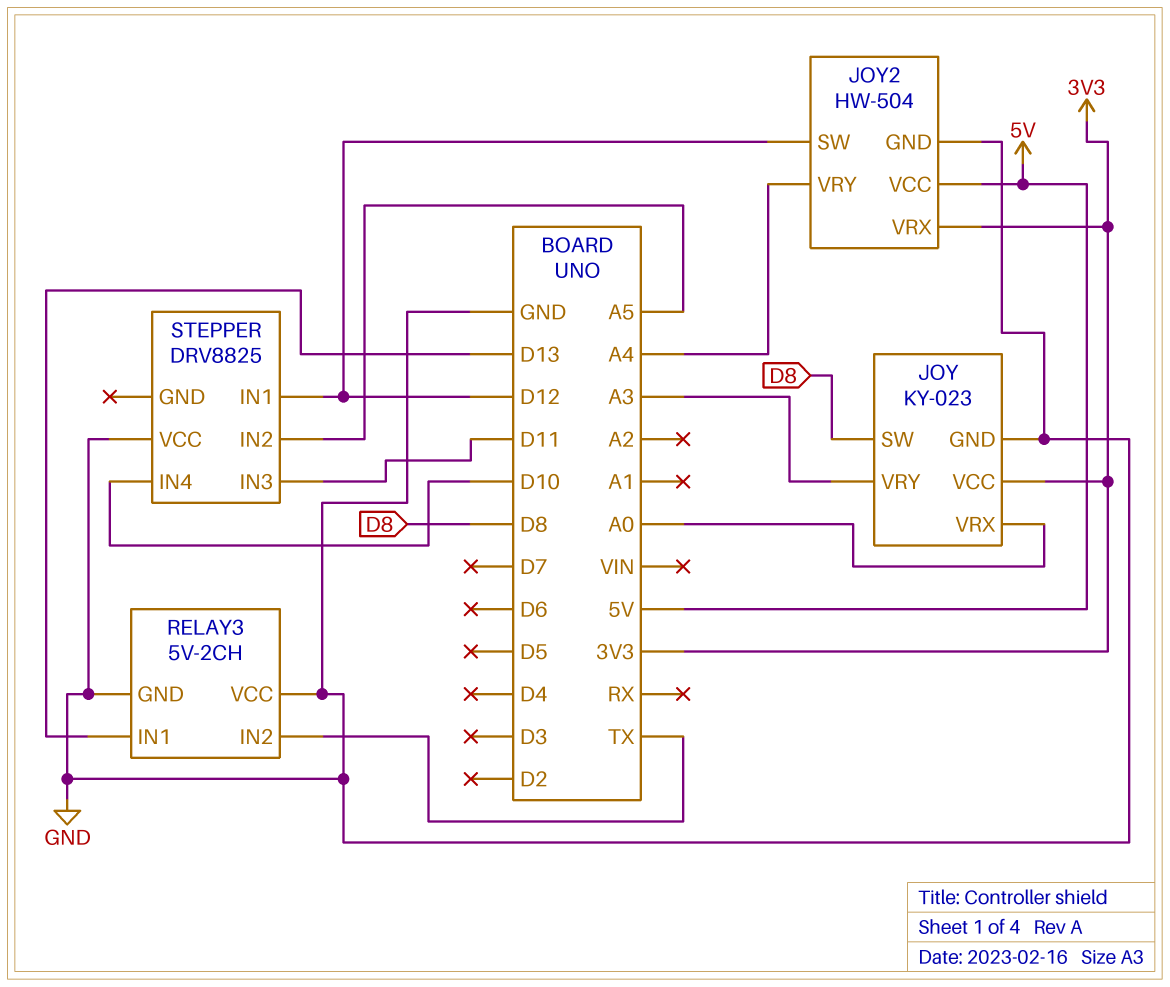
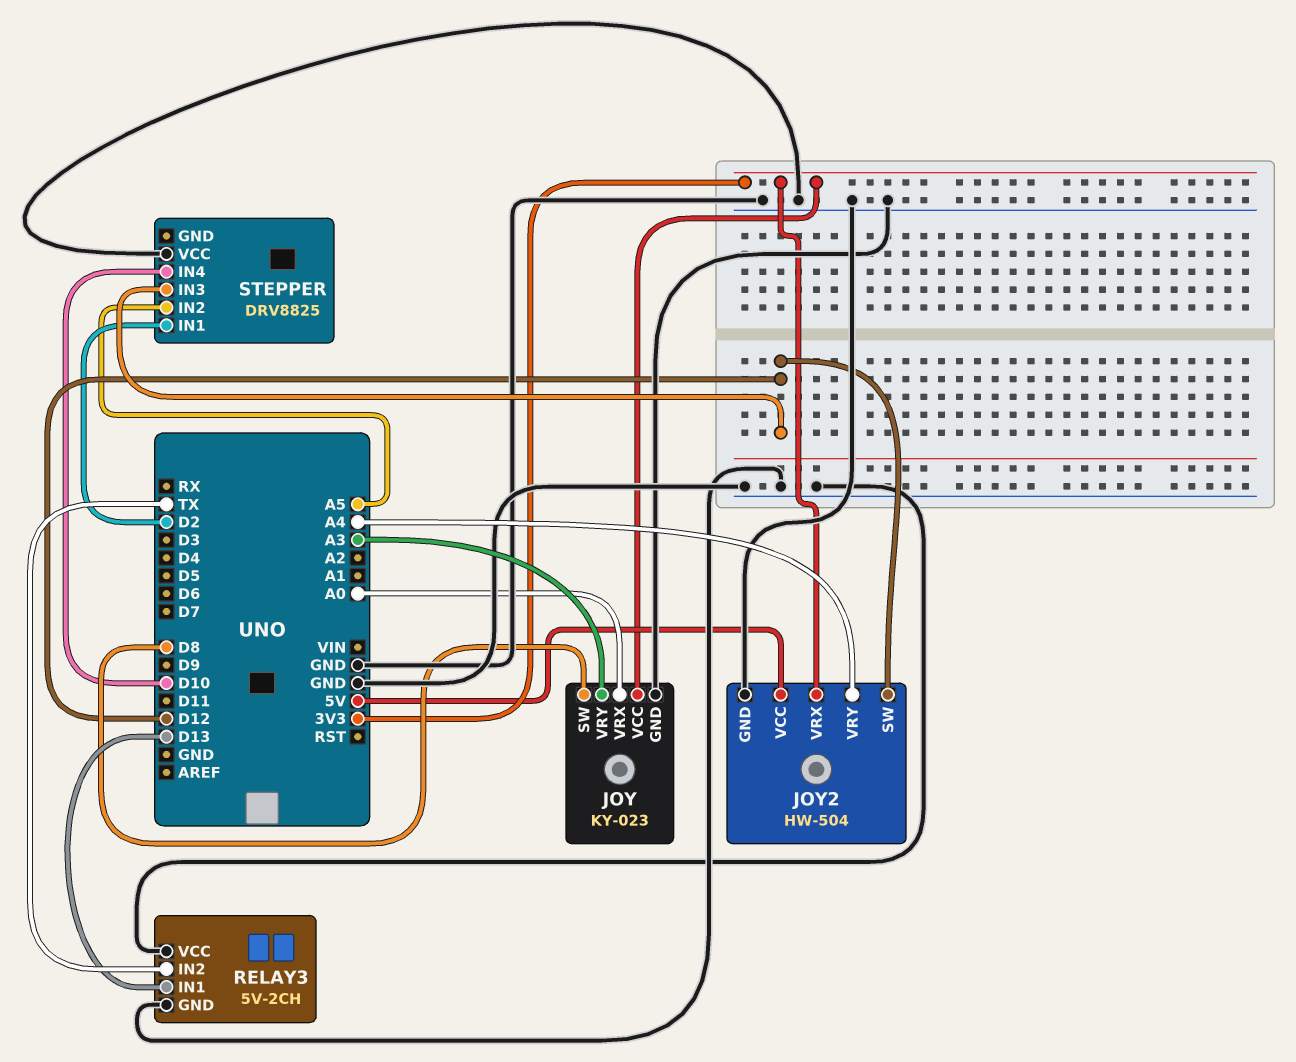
STEPPER pin IN1: D12 -> D2
STEPPER pin IN3: D11 -> D12

